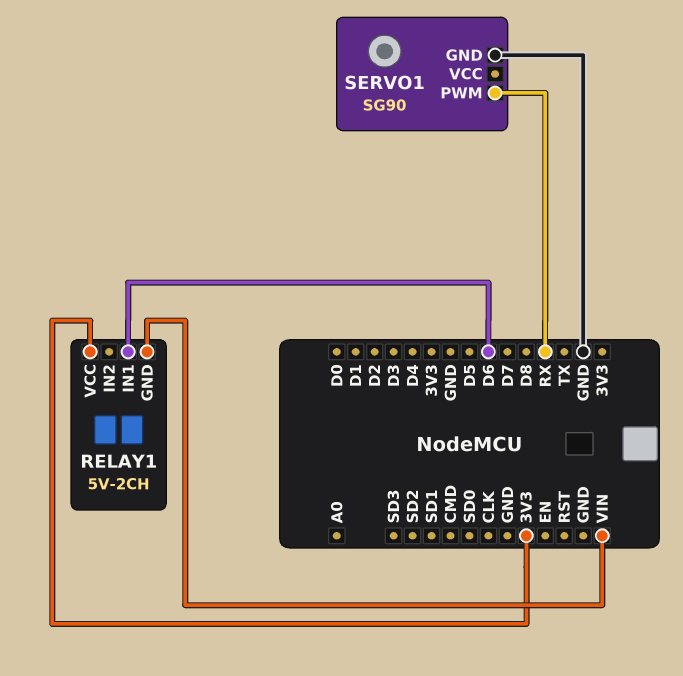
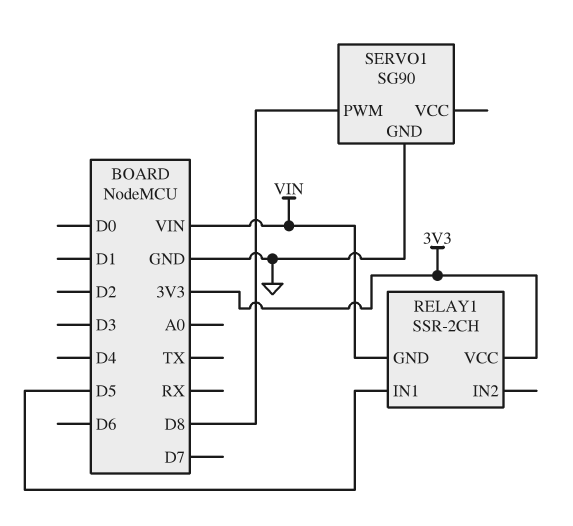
RELAY1: 5V-2CH -> SSR-2CH
RELAY1 pin IN1: D6 -> D5
SERVO1 pin PWM: RX -> D8

